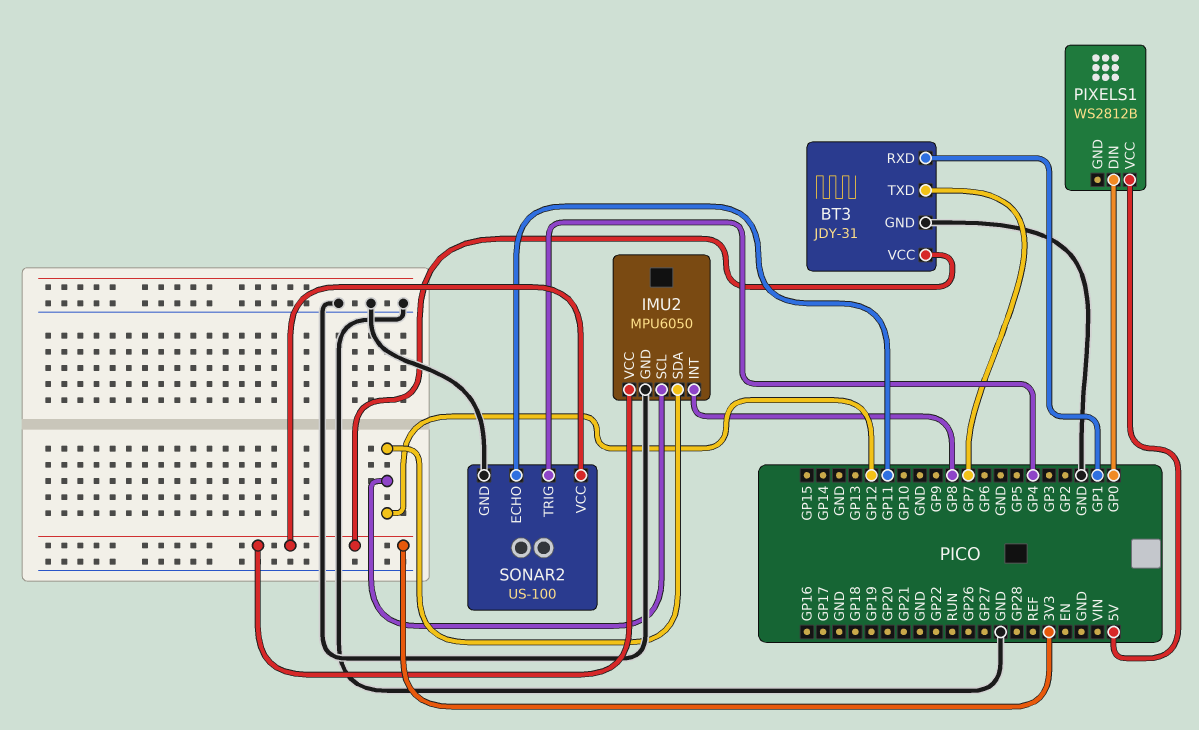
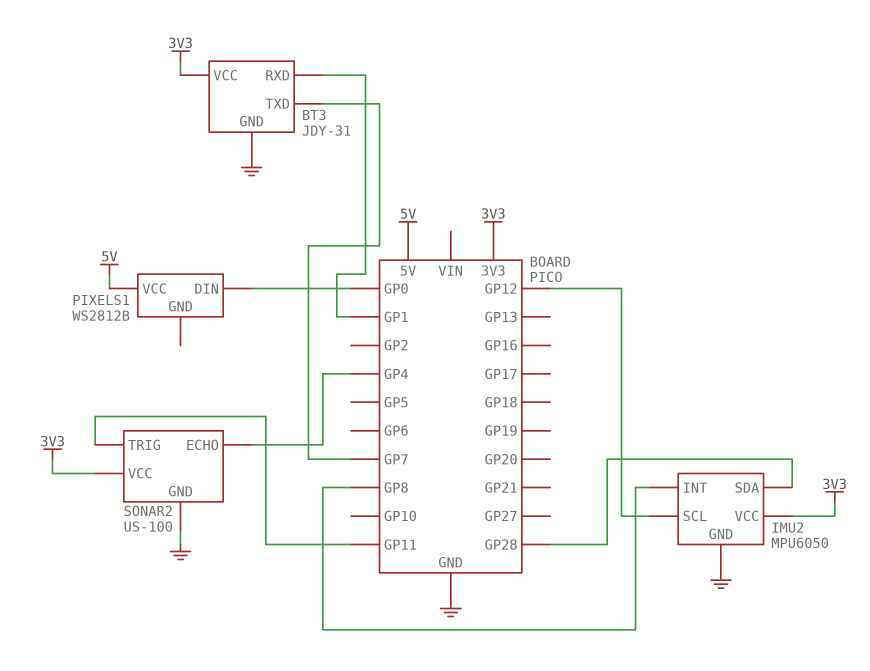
IMU2 pin SDA: GP12 -> GP28
SONAR2 pin ECHO: GP11 -> GP4
SONAR2 pin TRIG: GP4 -> GP11

